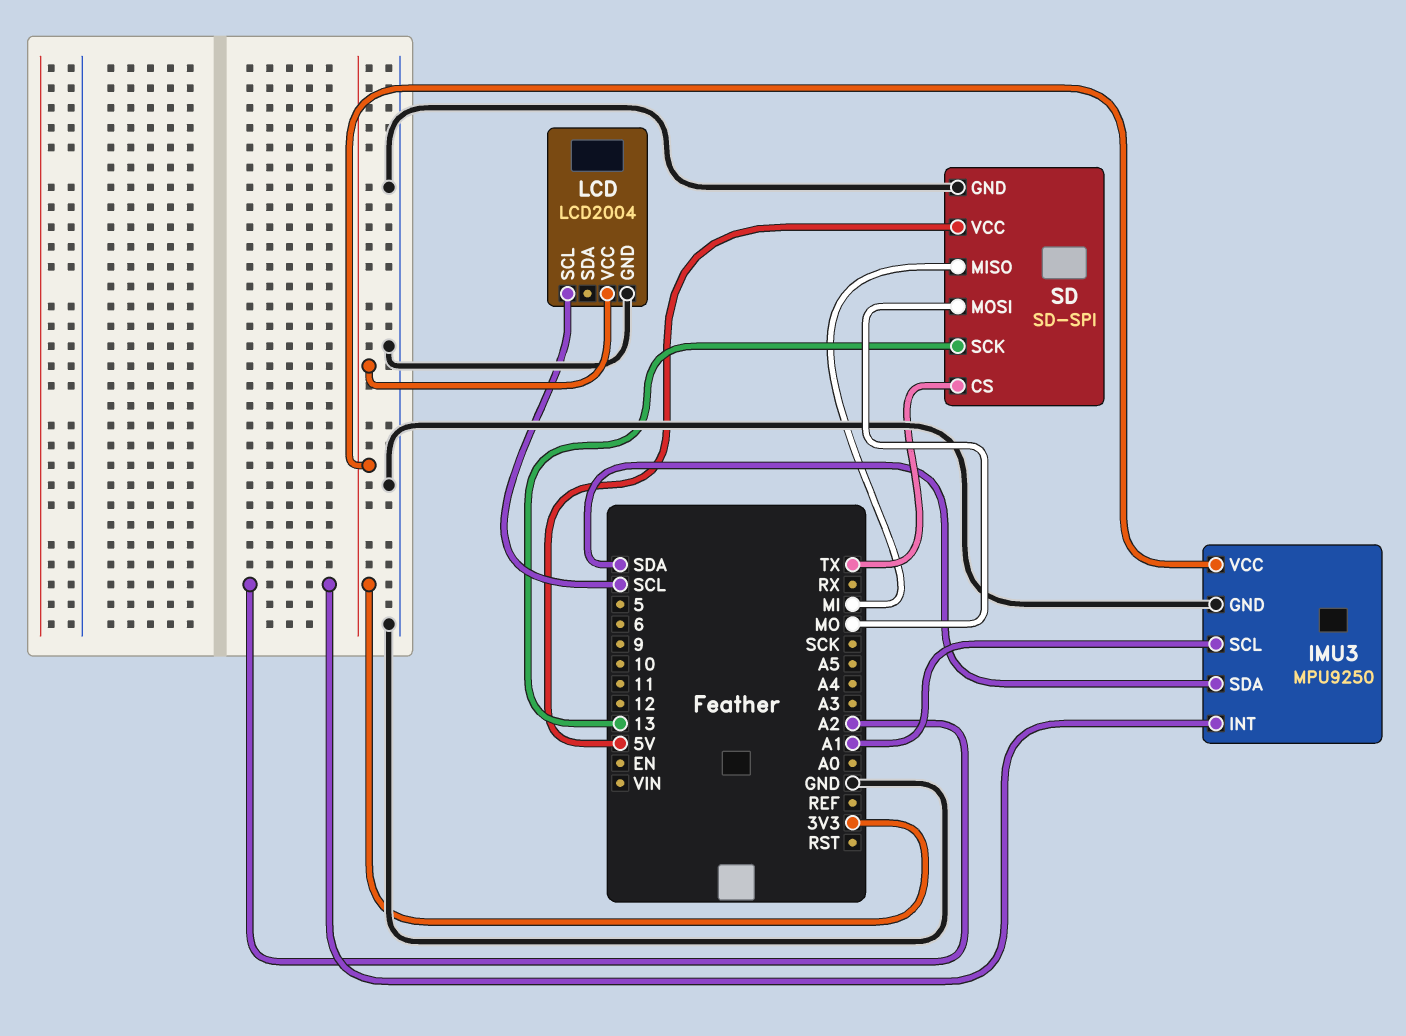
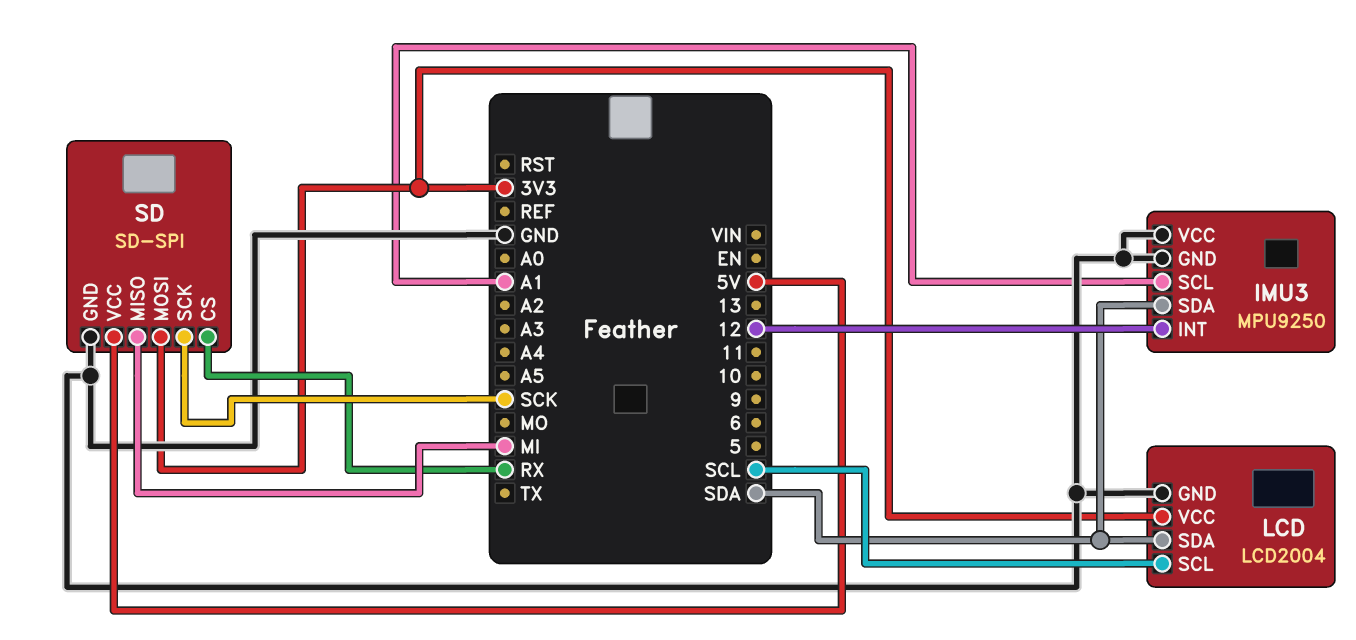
IMU3 pin INT: A2 -> 12
IMU3 pin VCC: 3V3 -> GND
LCD pin SDA: none -> SDA
SD pin CS: TX -> RX
SD pin MOSI: MO -> 3V3
SD pin SCK: 13 -> SCK

